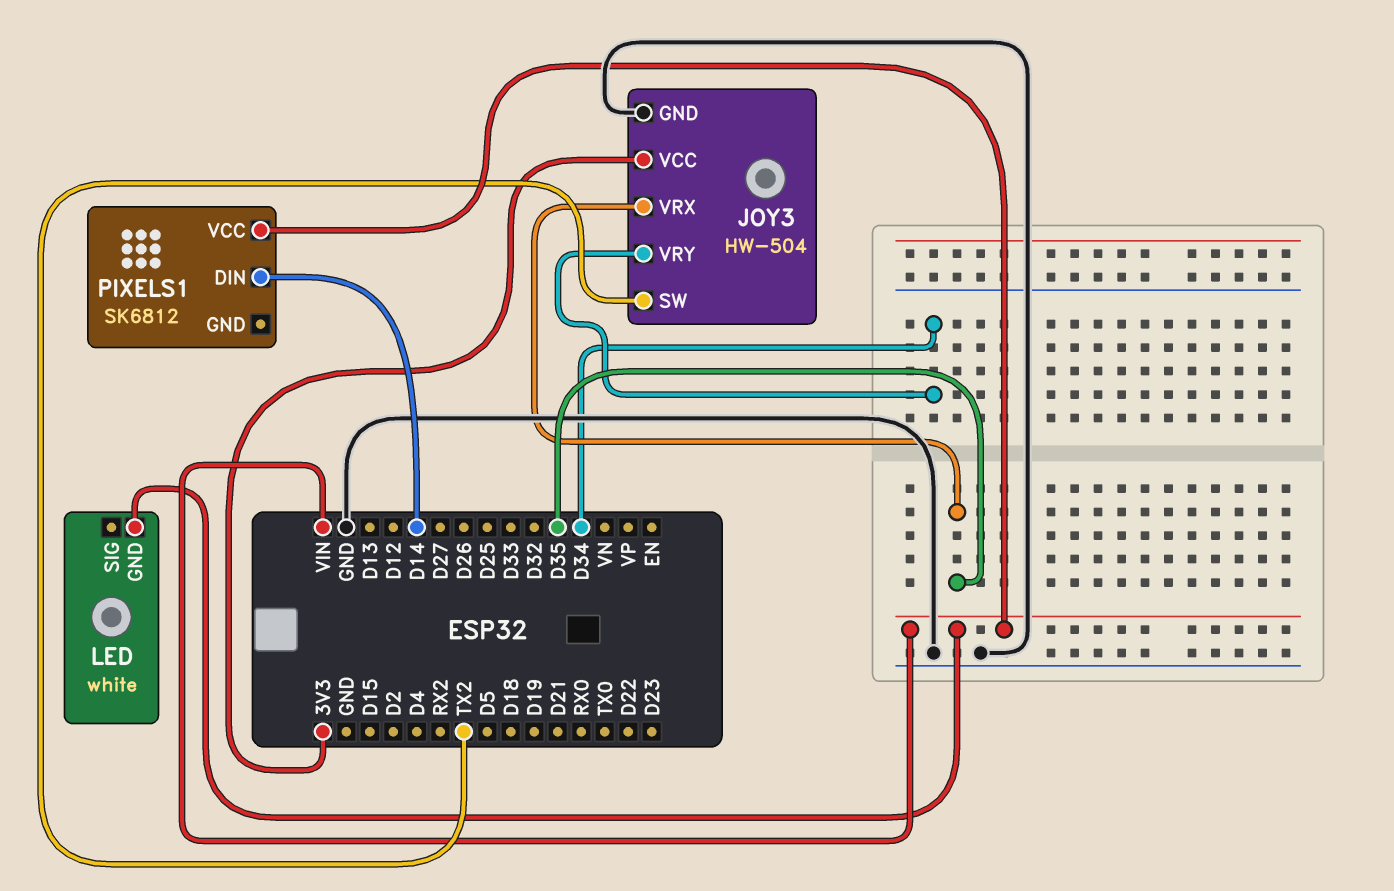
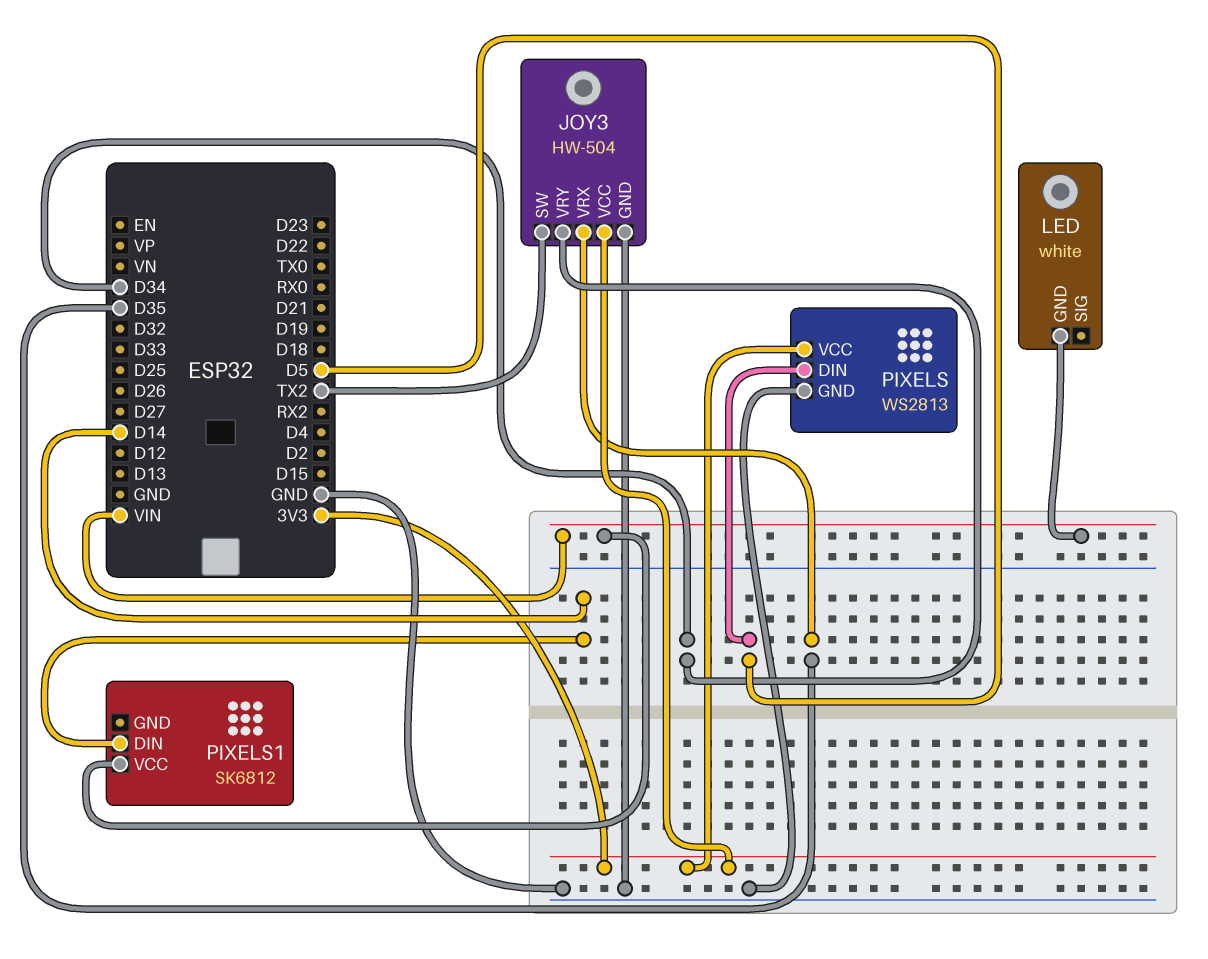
PIXELS: none -> WS2813
PIXELS pin DIN: none -> D5
PIXELS pin GND: none -> GND
PIXELS pin VCC: none -> 3V3

